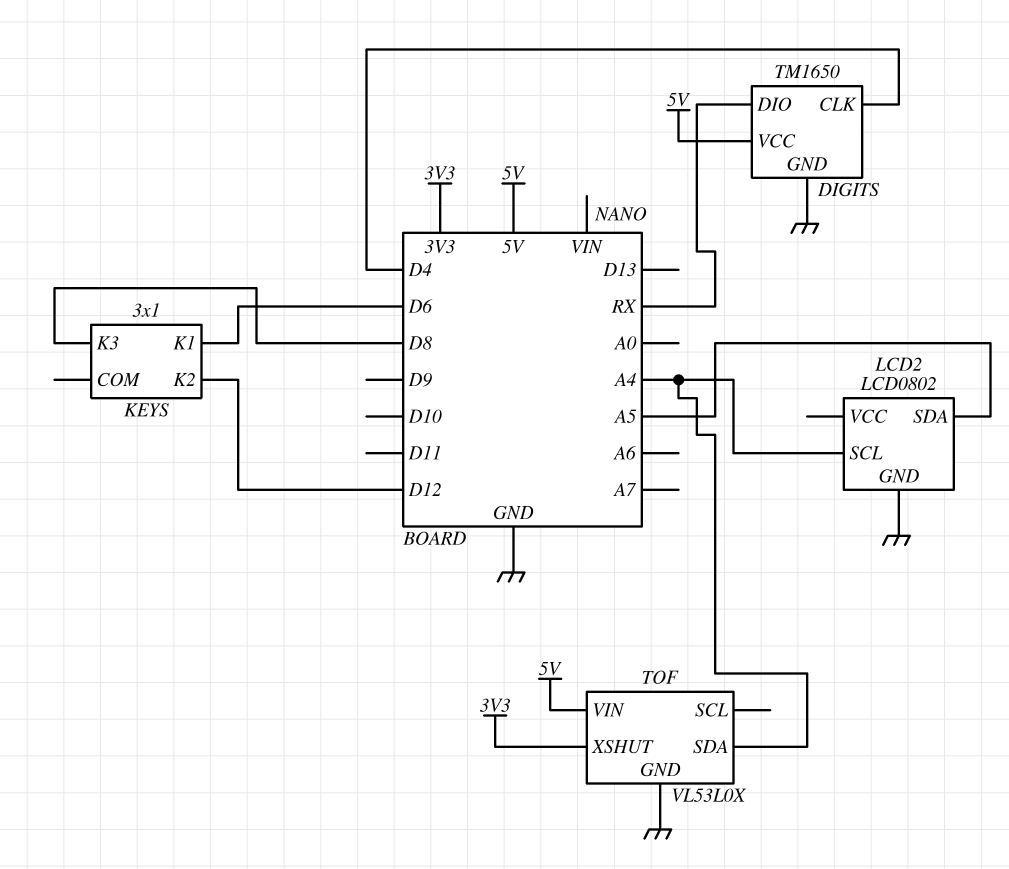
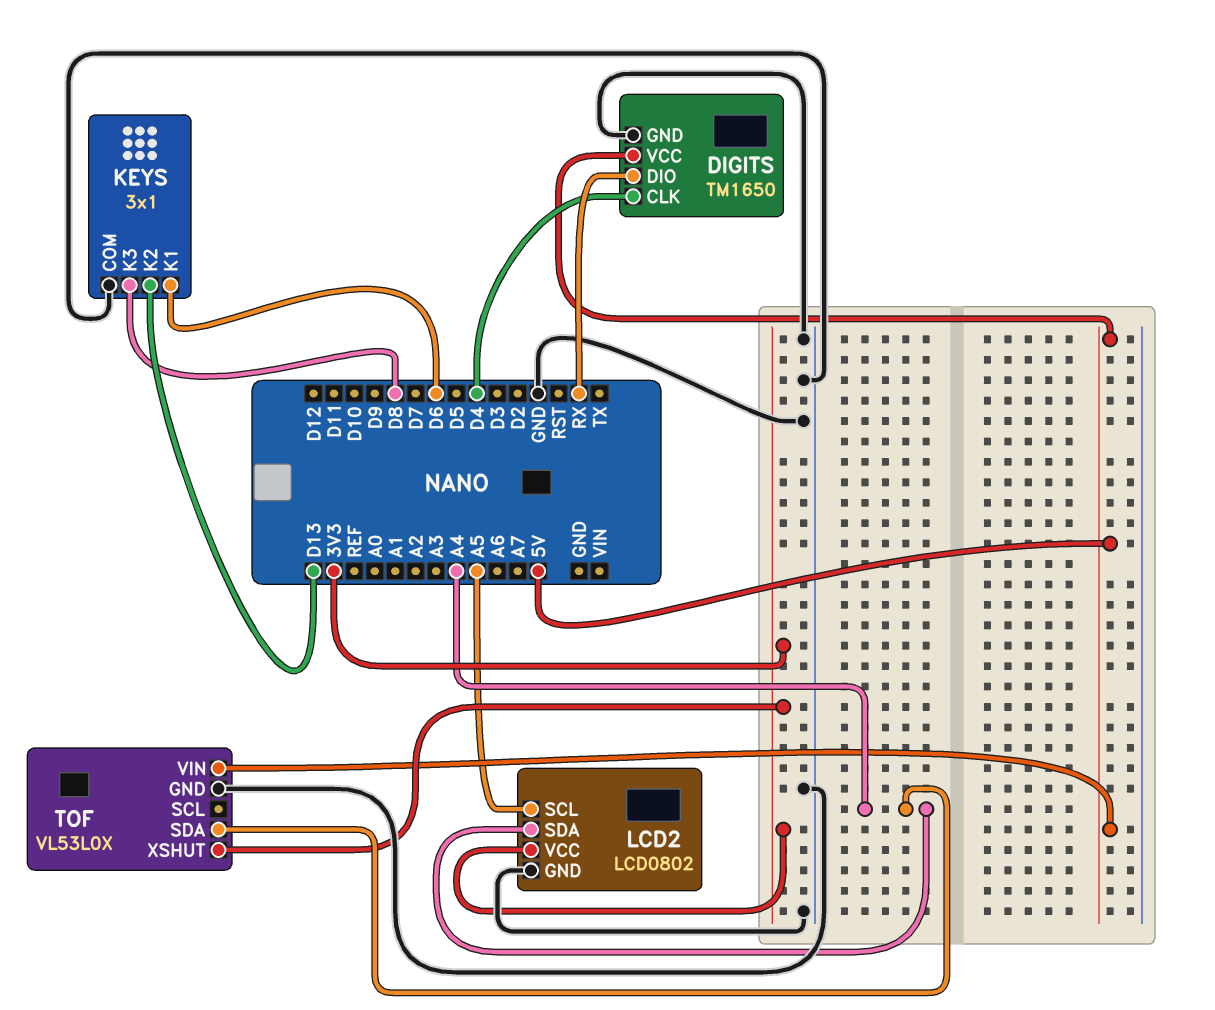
KEYS pin COM: none -> GND
KEYS pin K2: D12 -> D13
LCD2 pin SCL: A4 -> A5
LCD2 pin SDA: A5 -> A4
LCD2 pin VCC: none -> 3V3

